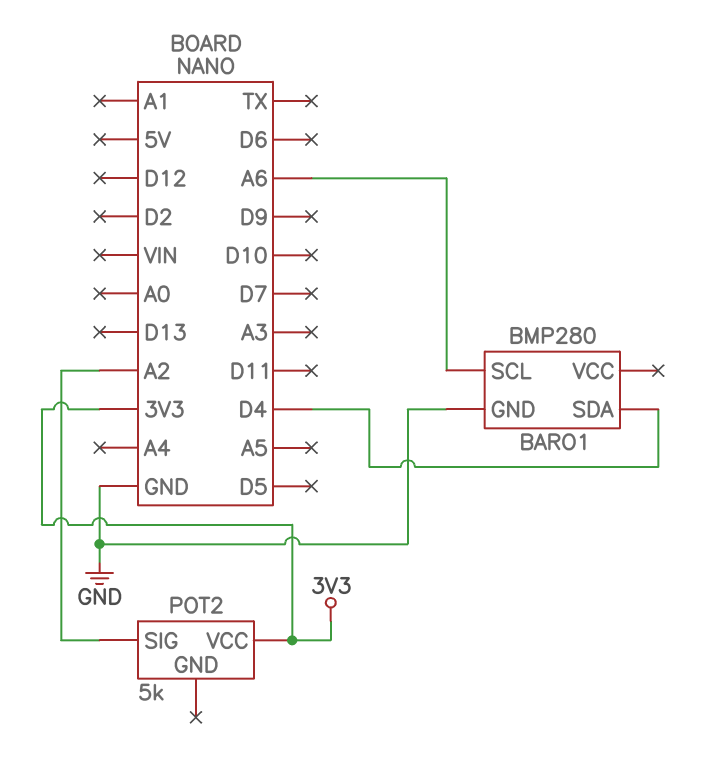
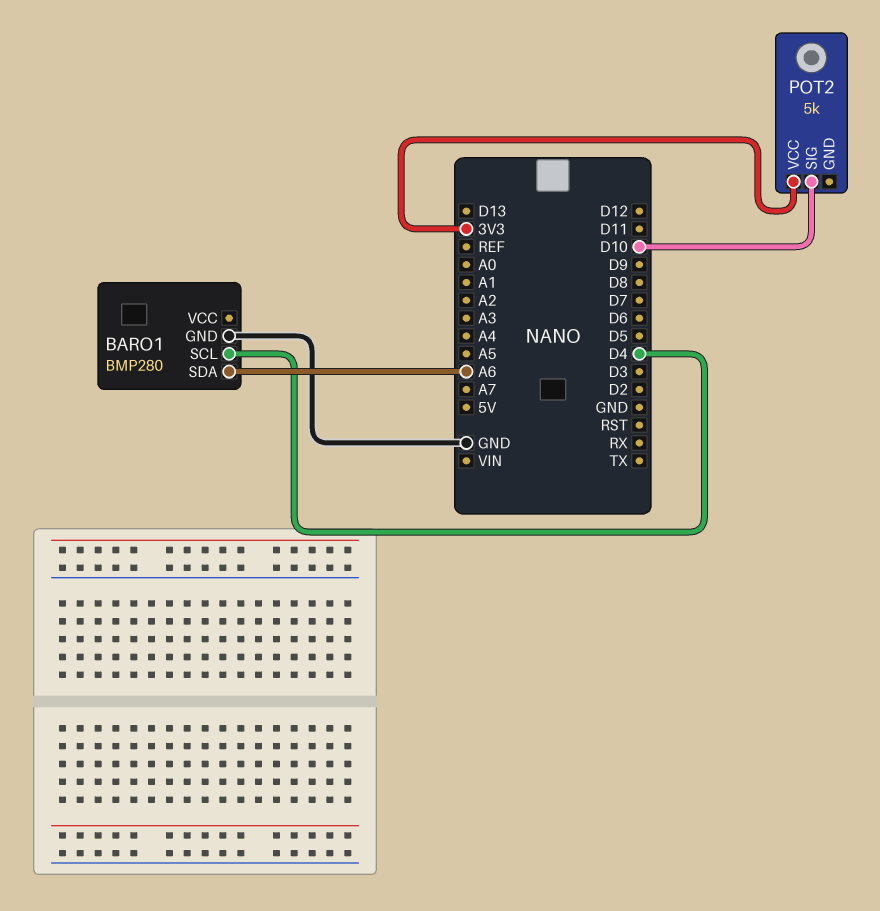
BARO1 pin SCL: A6 -> D4
BARO1 pin SDA: D4 -> A6
POT2 pin SIG: A2 -> D10

